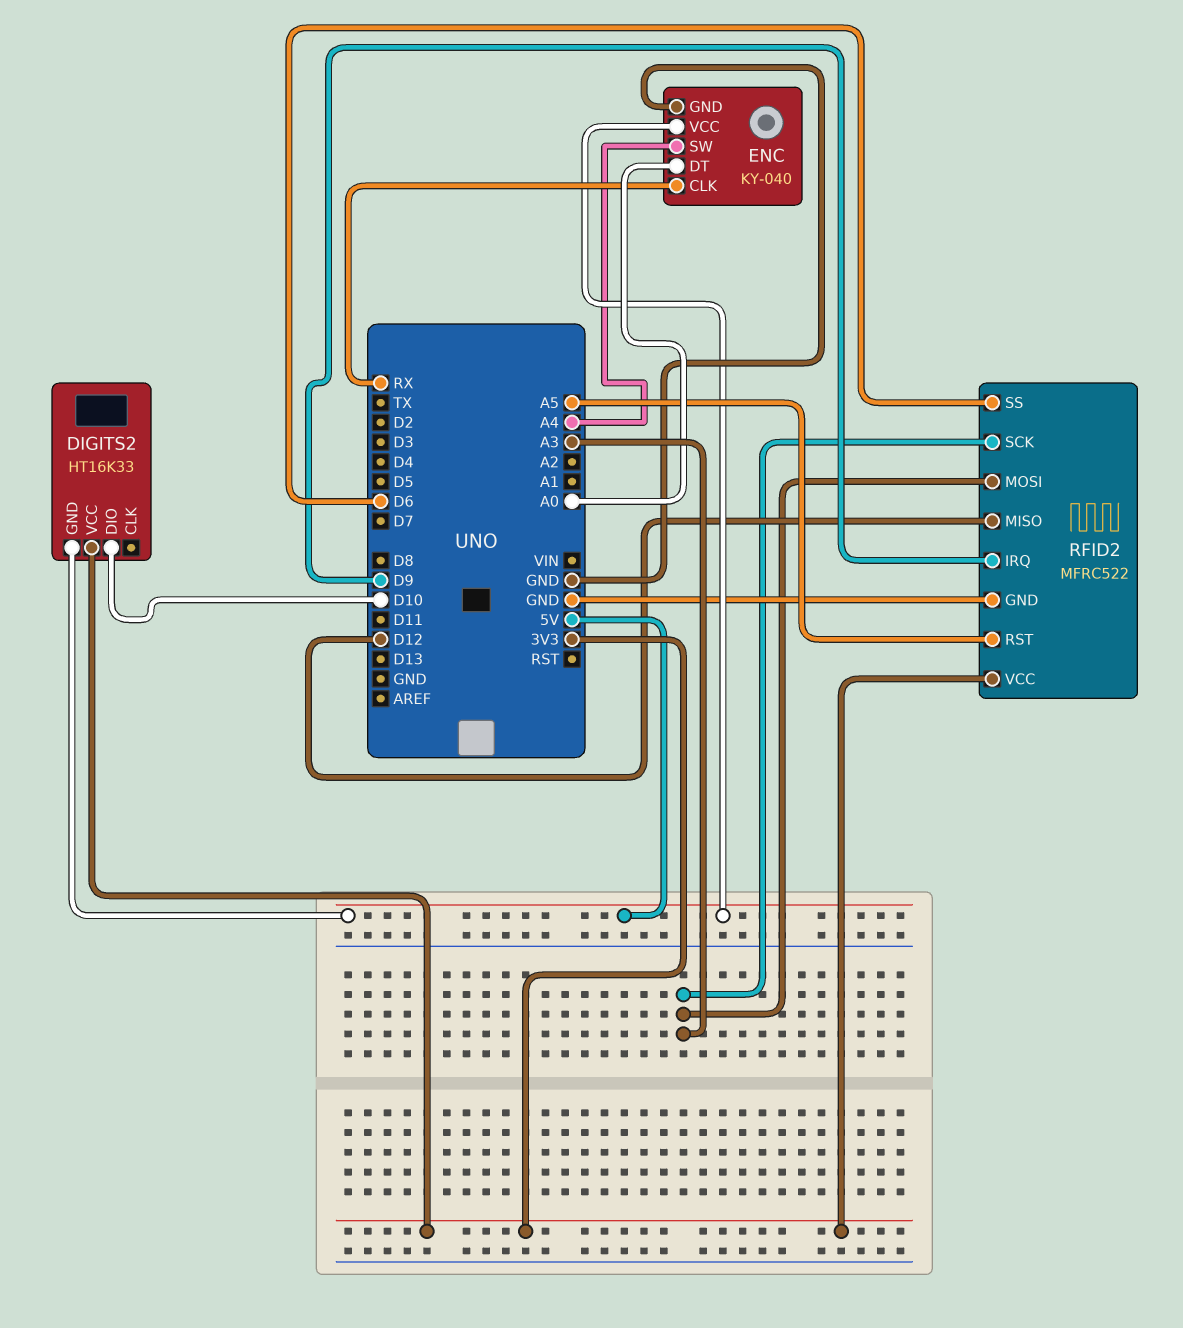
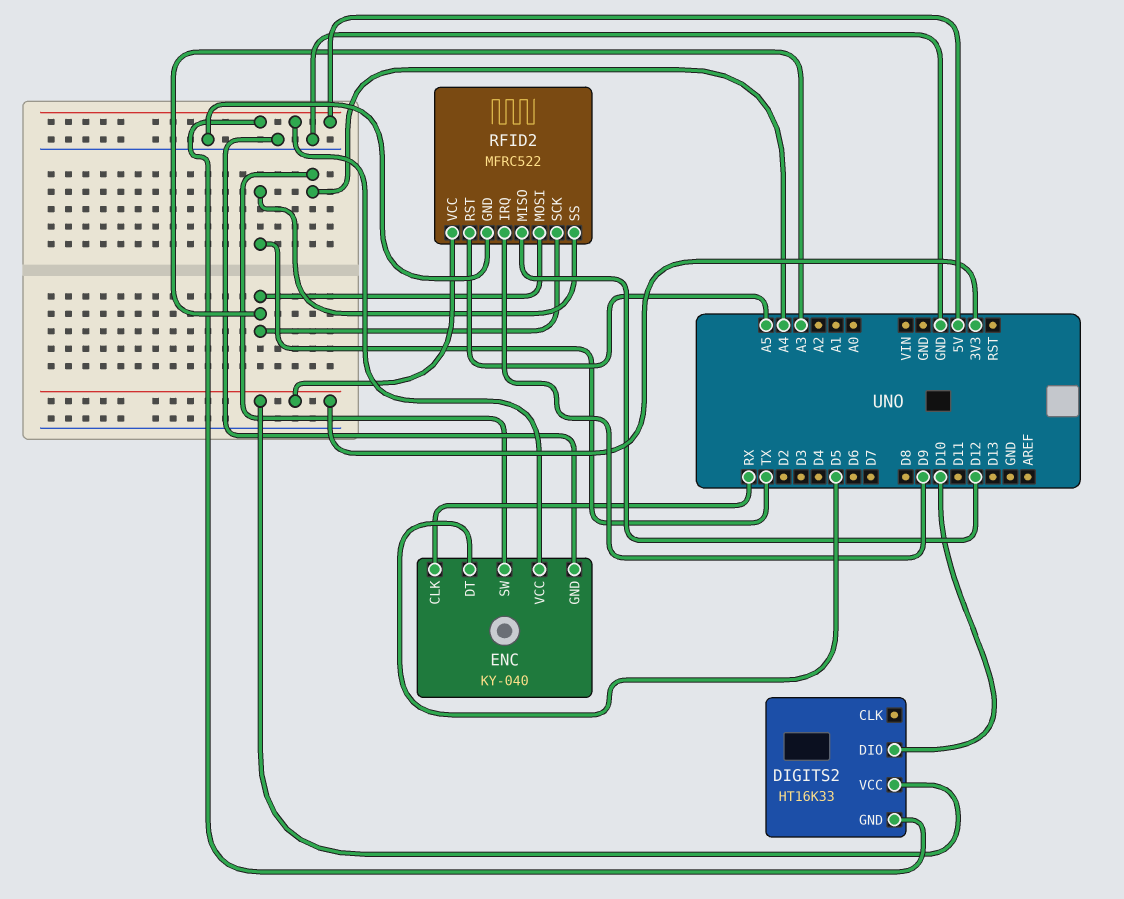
ENC pin DT: A0 -> D5
RFID2 pin SS: D6 -> TX

